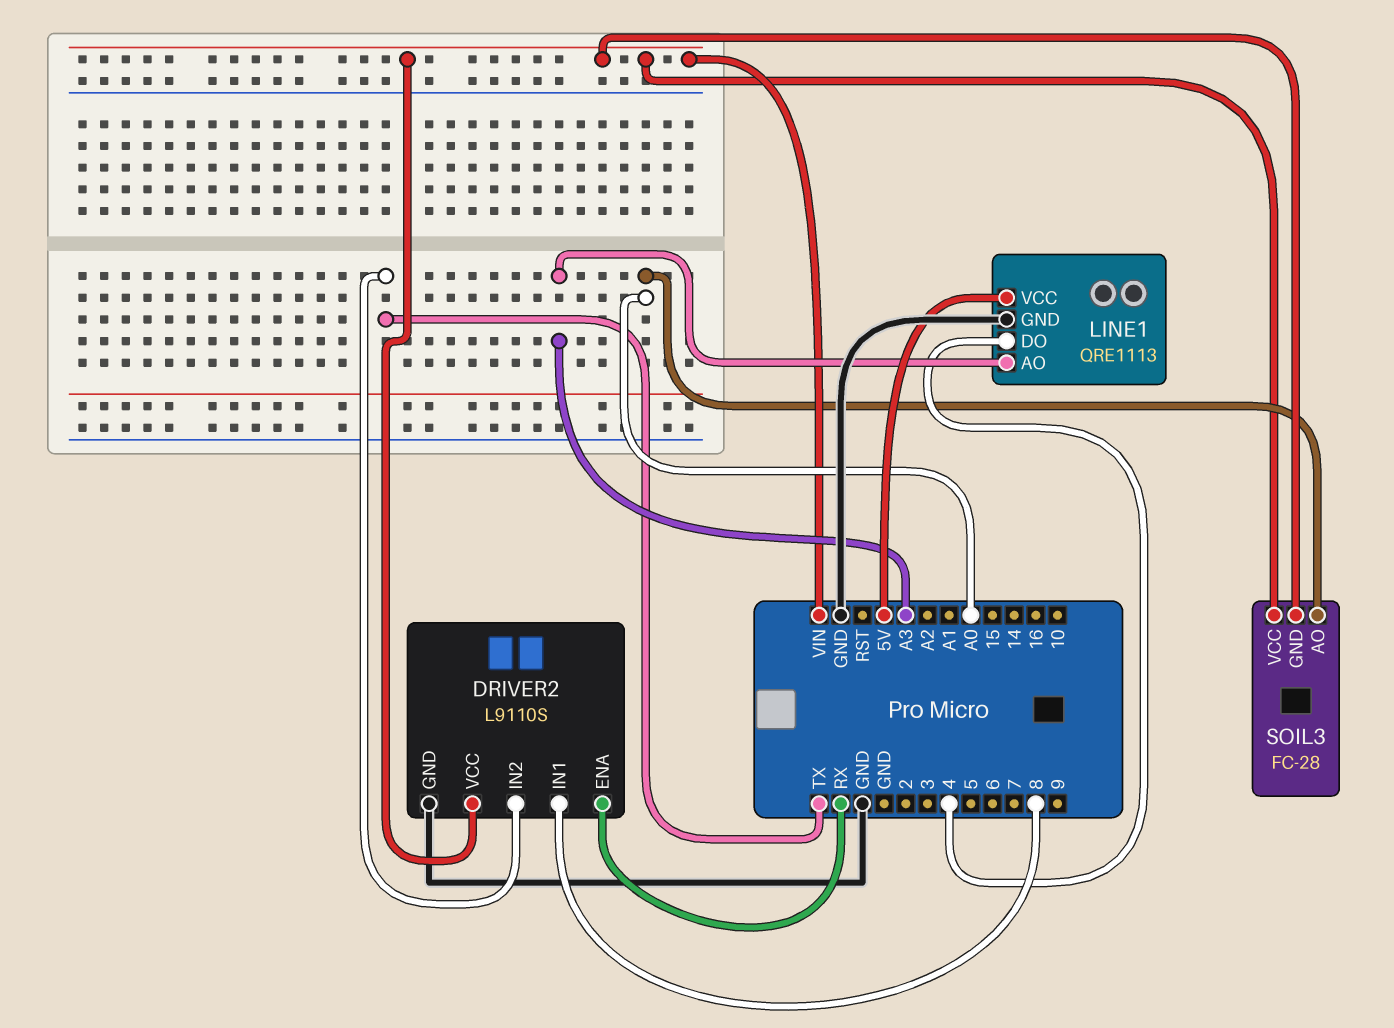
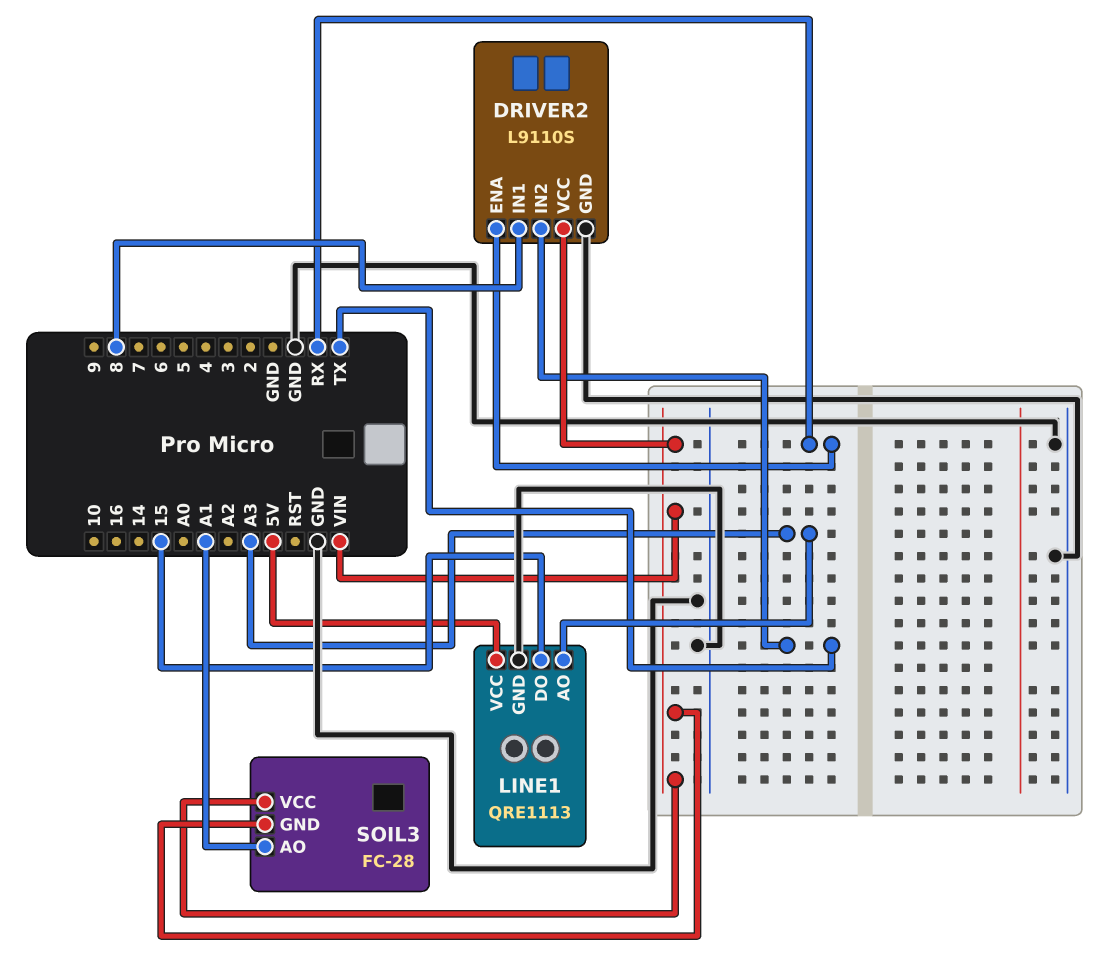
LINE1 pin DO: 4 -> 15
SOIL3 pin AO: A0 -> A1

